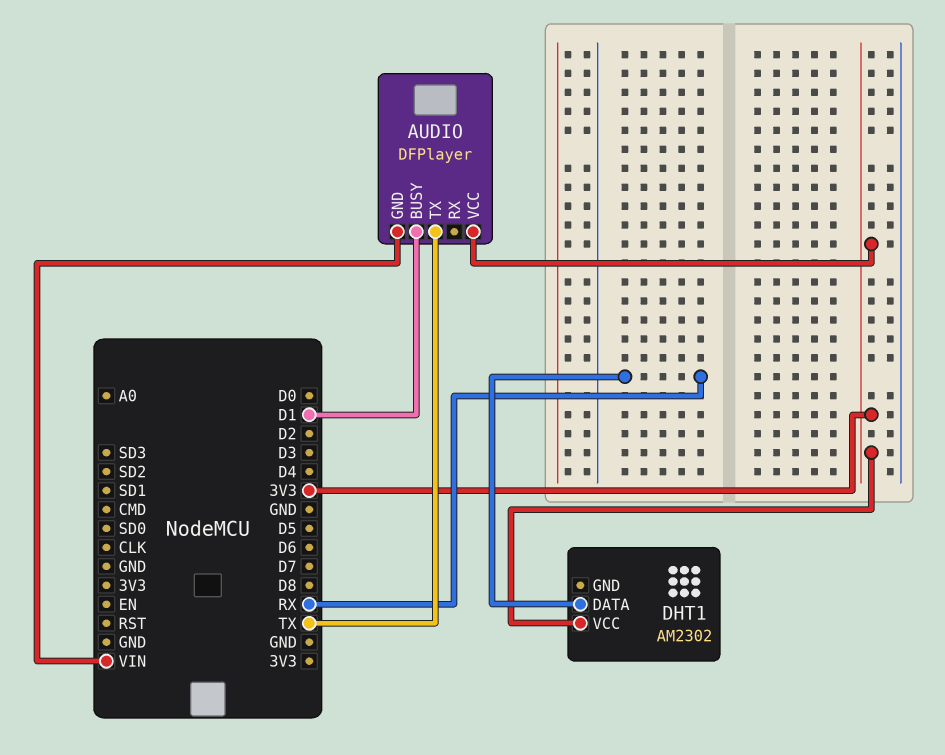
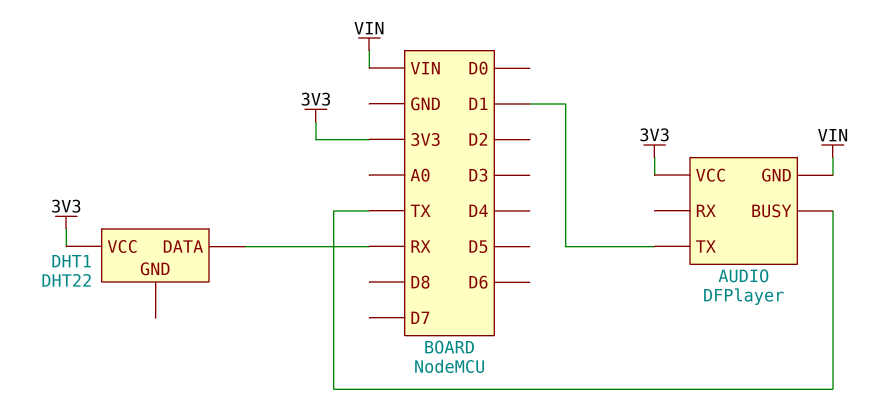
AUDIO pin BUSY: D1 -> TX
AUDIO pin TX: TX -> D1
DHT1: AM2302 -> DHT22

